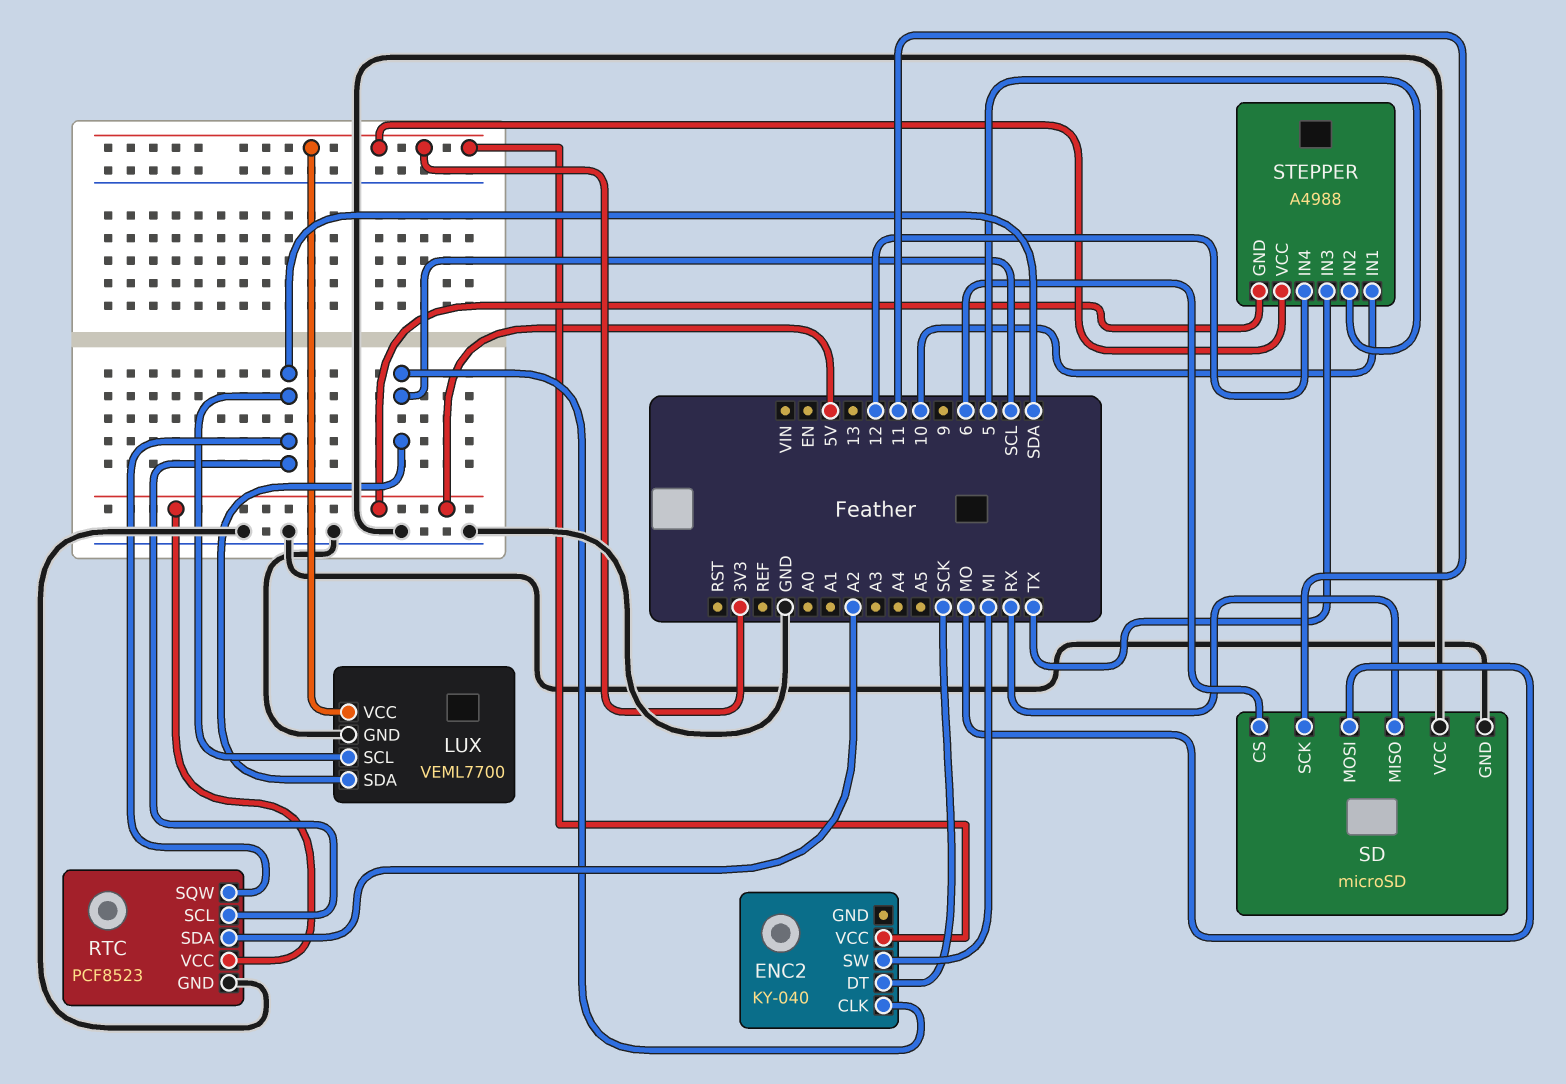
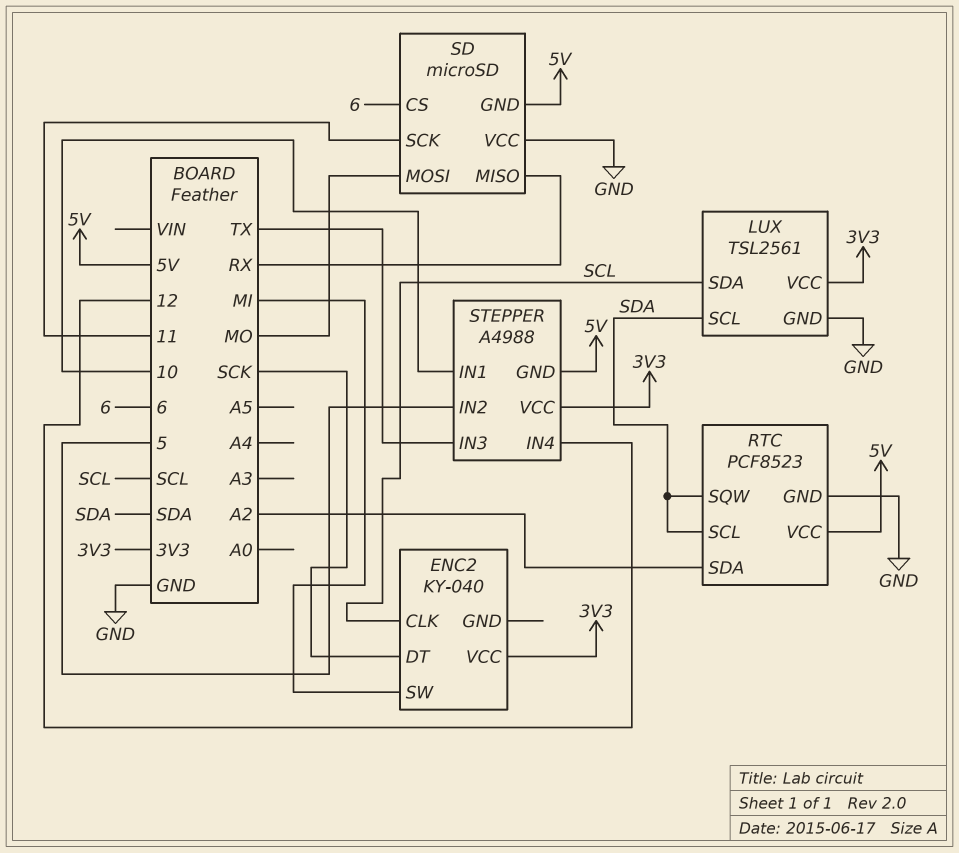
LUX: VEML7700 -> TSL2561
SD pin GND: GND -> 5V

